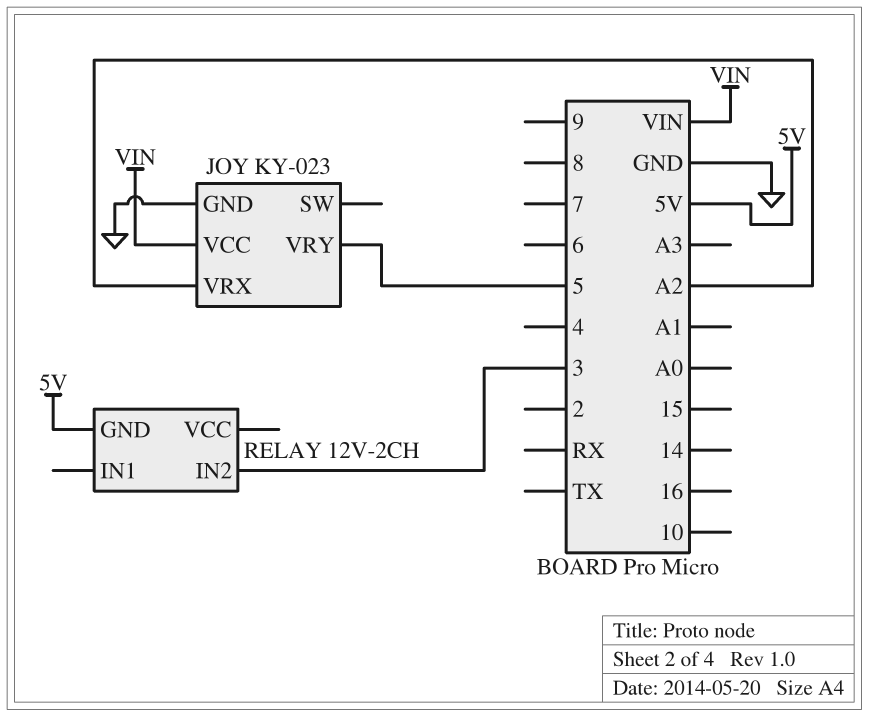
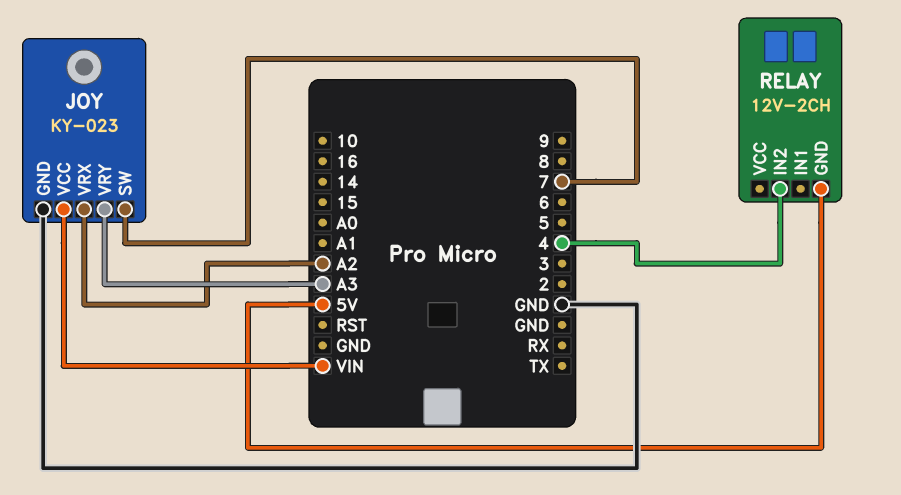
JOY pin SW: none -> 7
JOY pin VRY: 5 -> A3
RELAY pin IN2: 3 -> 4

